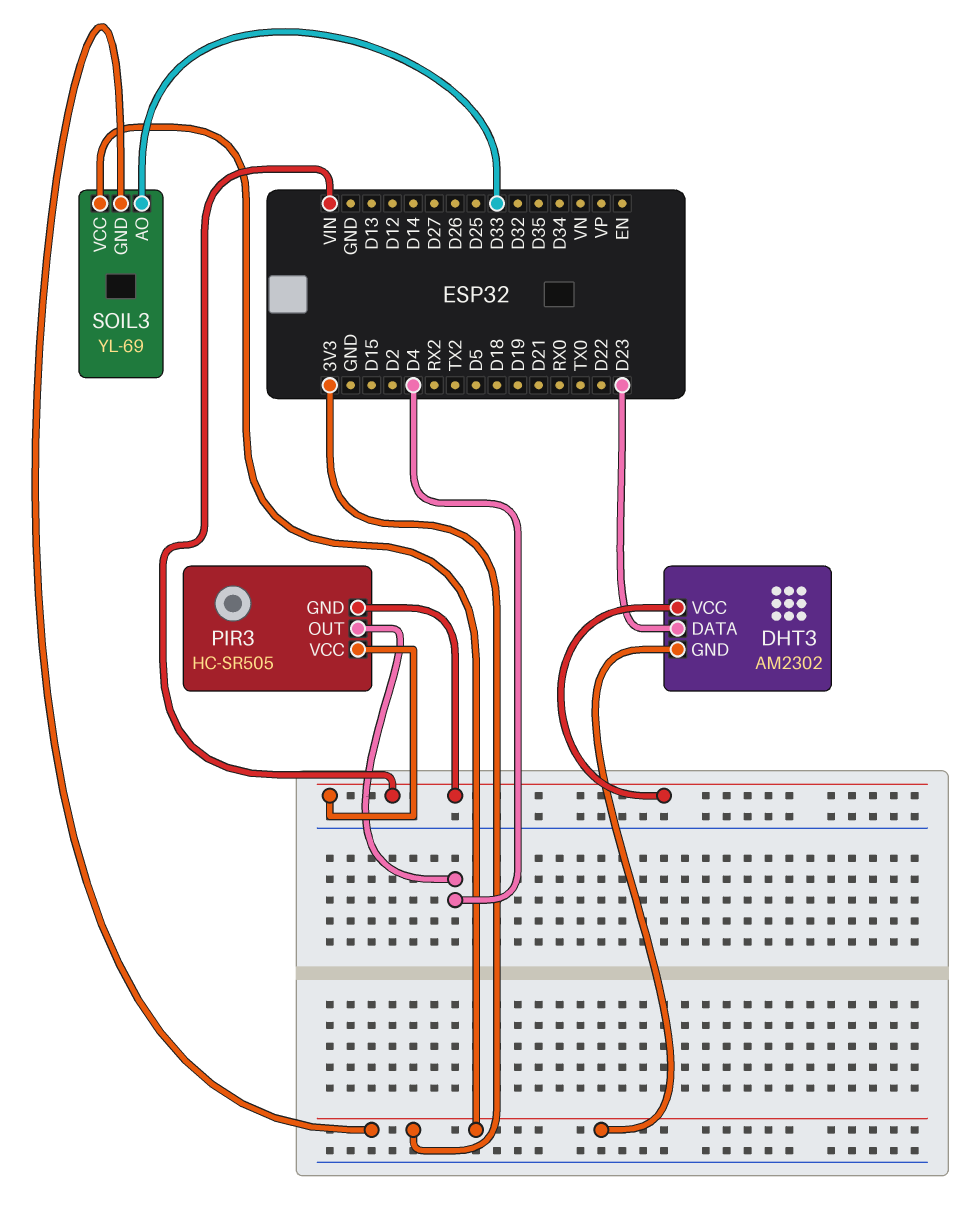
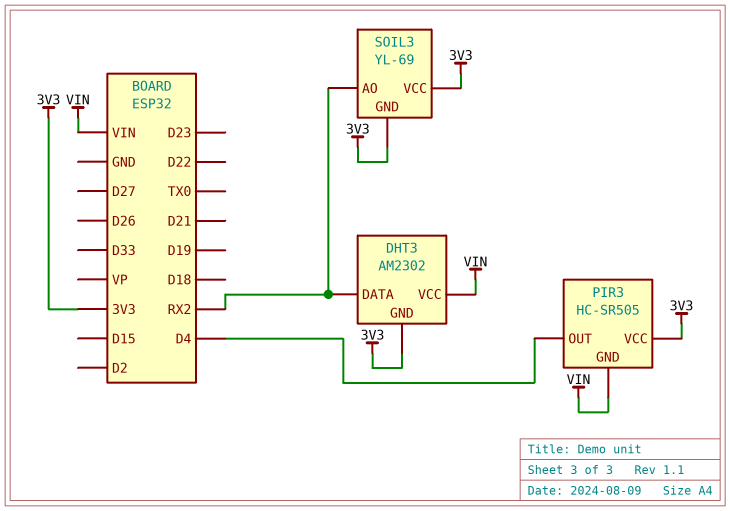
DHT3 pin DATA: D23 -> RX2
PIR3 pin VCC: VIN -> 3V3
SOIL3 pin AO: D33 -> RX2

